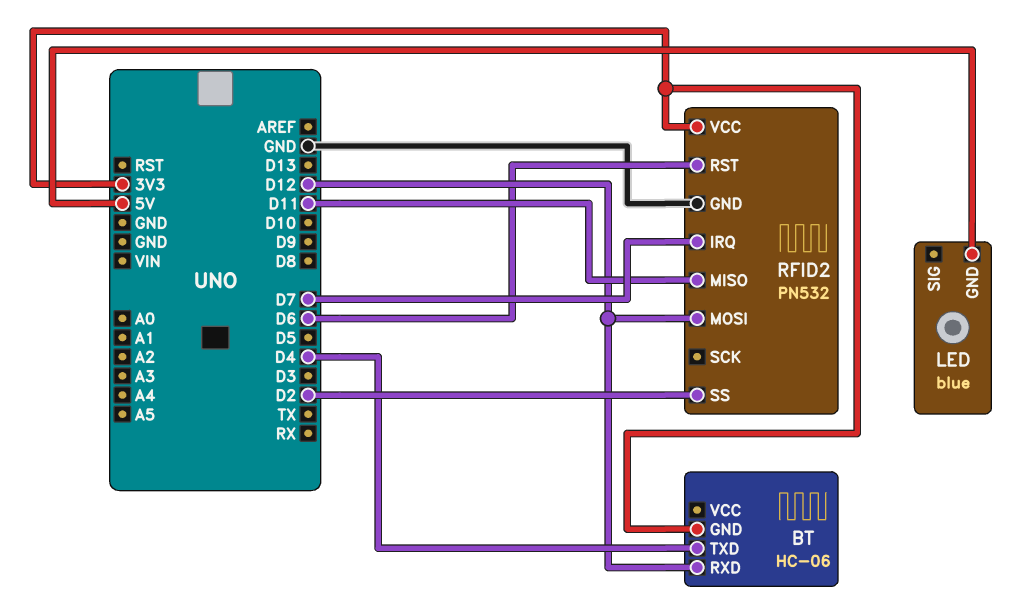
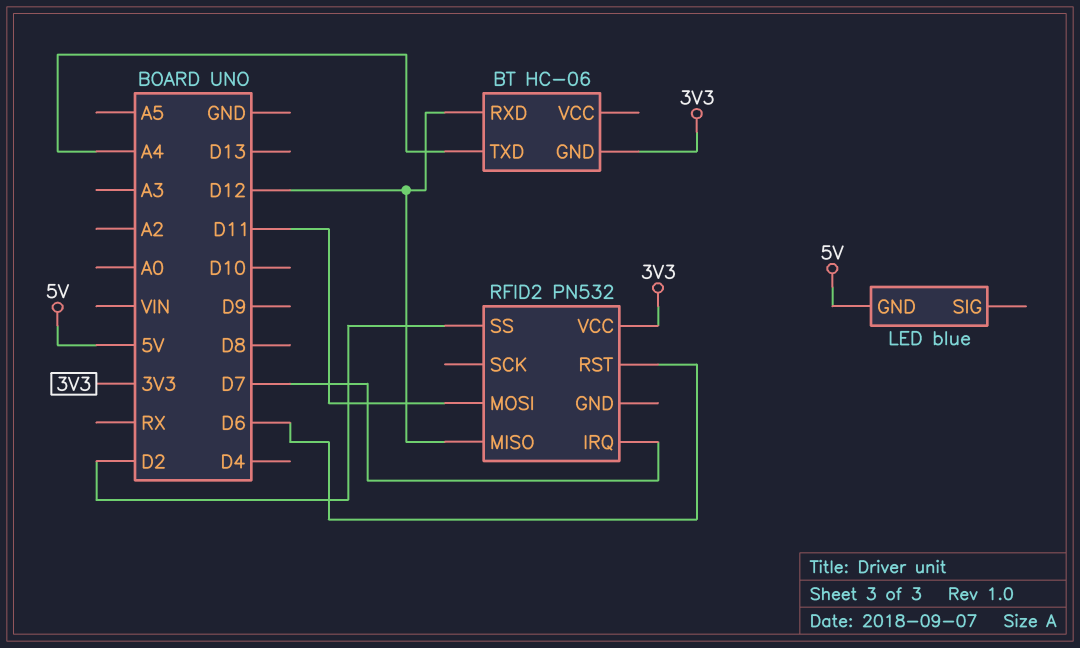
BT pin TXD: D4 -> A4
RFID2 pin GND: GND -> none
RFID2 pin MISO: D11 -> D12
RFID2 pin MOSI: D12 -> D11

